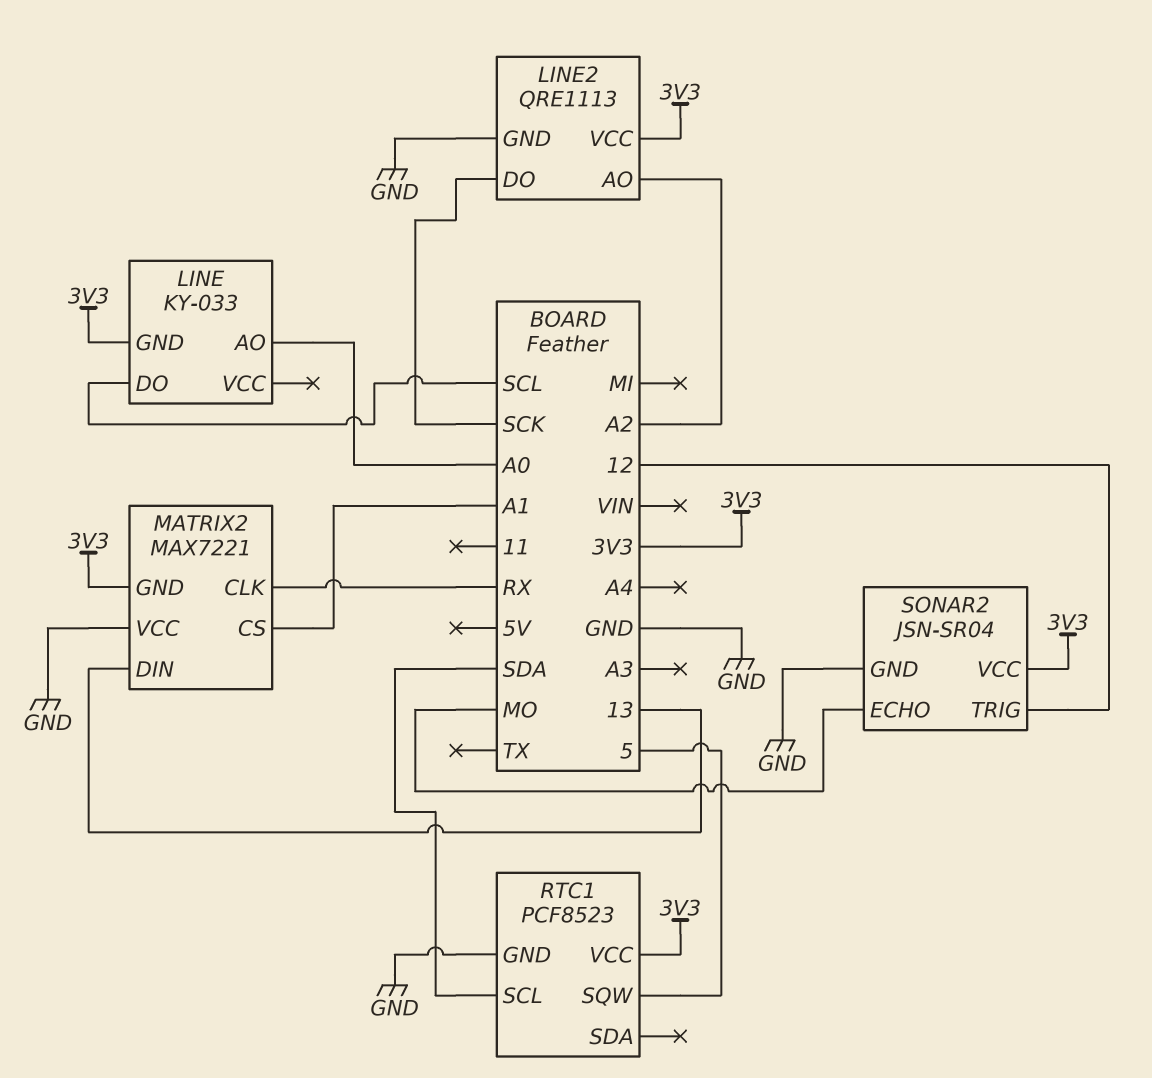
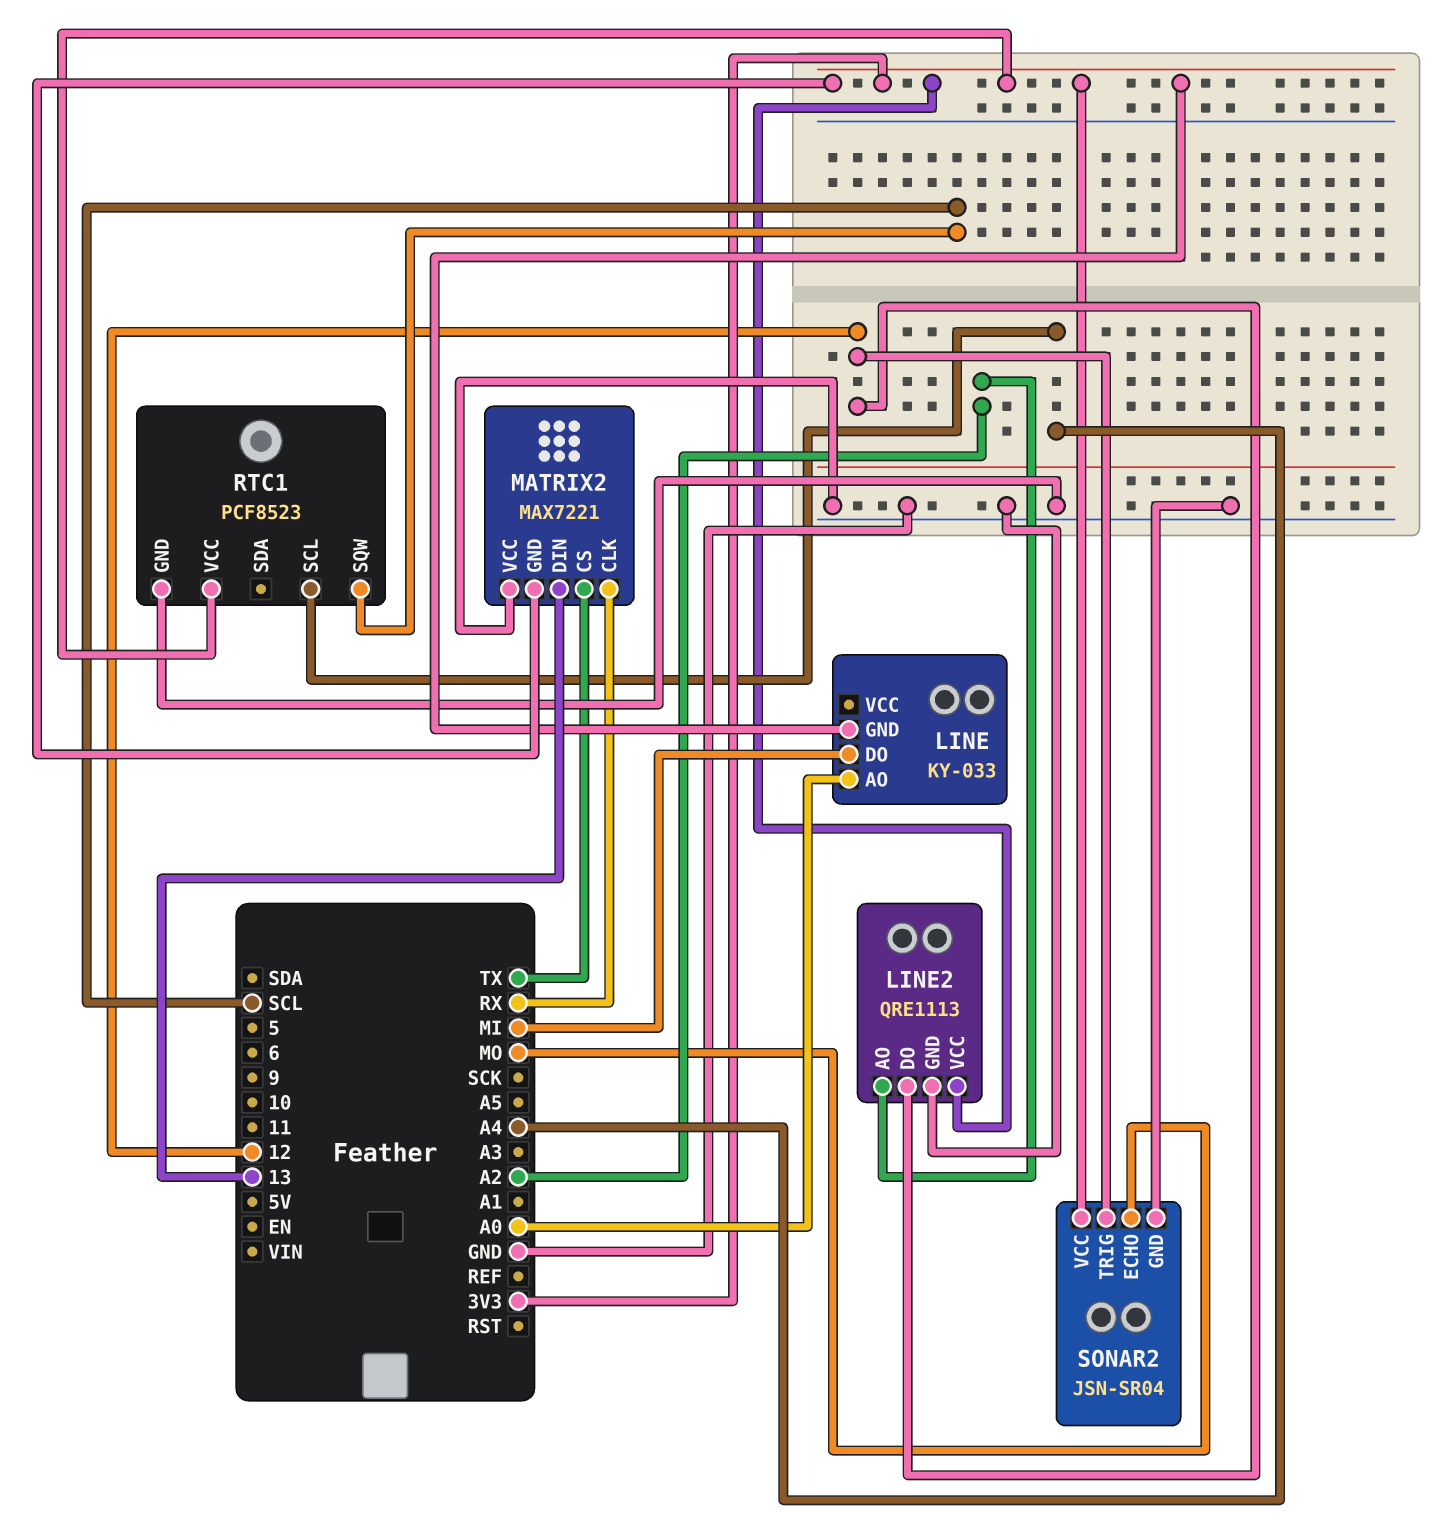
LINE pin DO: SCL -> MI
LINE2 pin DO: SCK -> 12
MATRIX2 pin CS: A1 -> TX
RTC1 pin SCL: SDA -> A4
RTC1 pin SQW: 5 -> SCL

